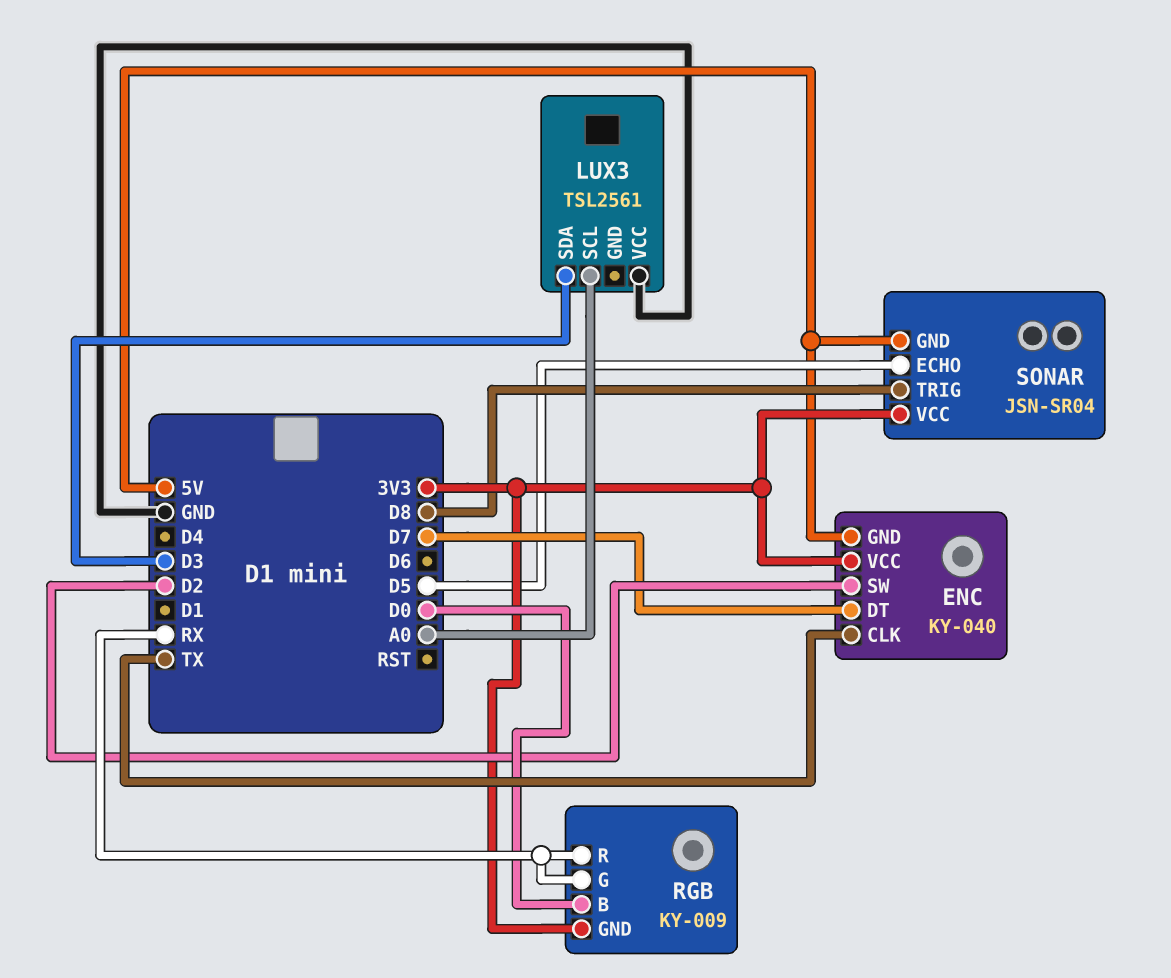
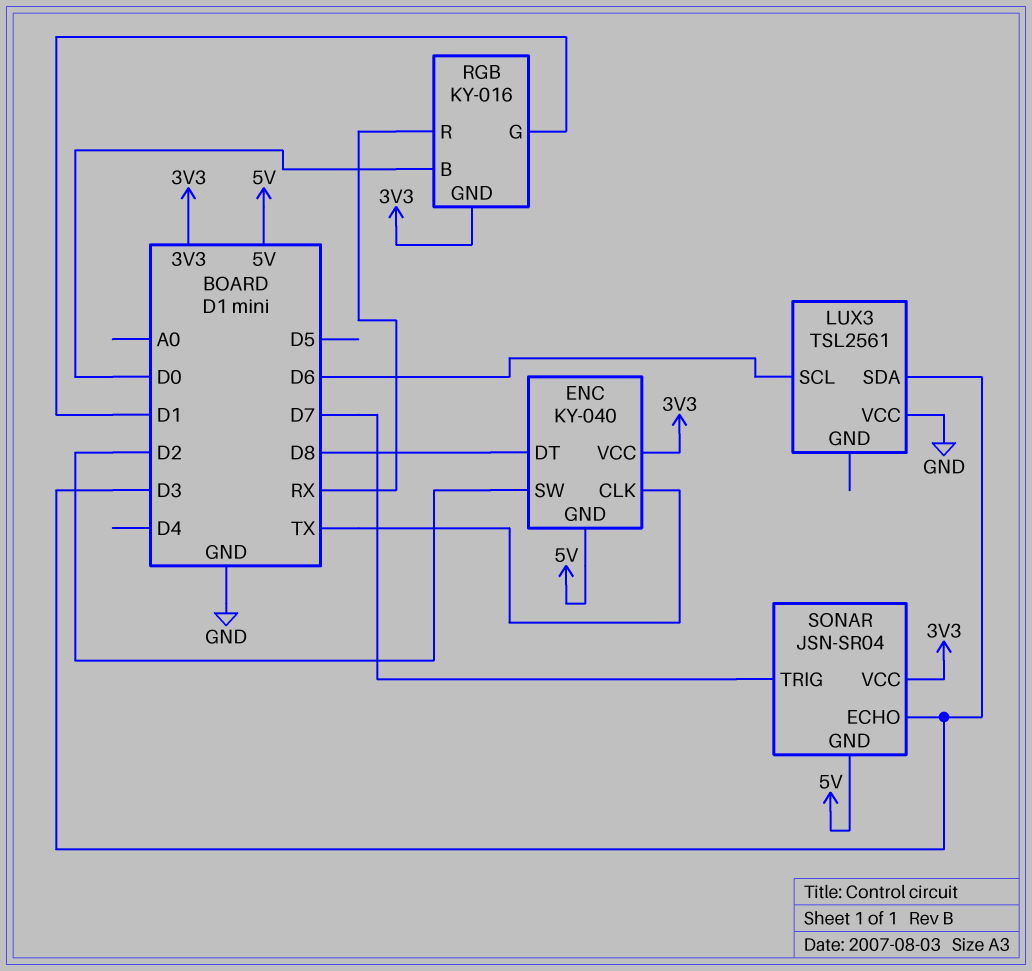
ENC pin DT: D7 -> D8
LUX3 pin SCL: A0 -> D6
RGB: KY-009 -> KY-016
RGB pin G: RX -> D1
SONAR pin ECHO: D5 -> D3
SONAR pin TRIG: D8 -> D7

